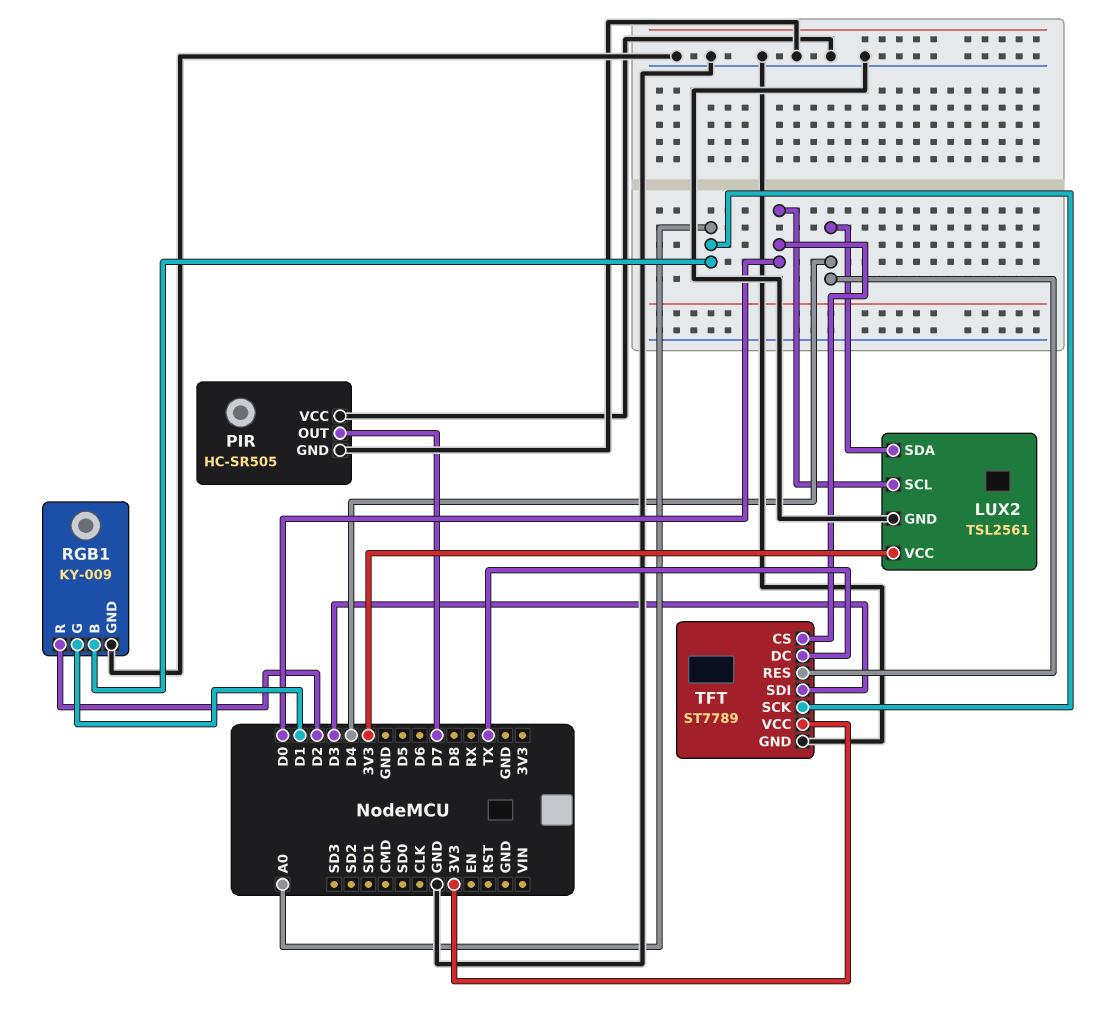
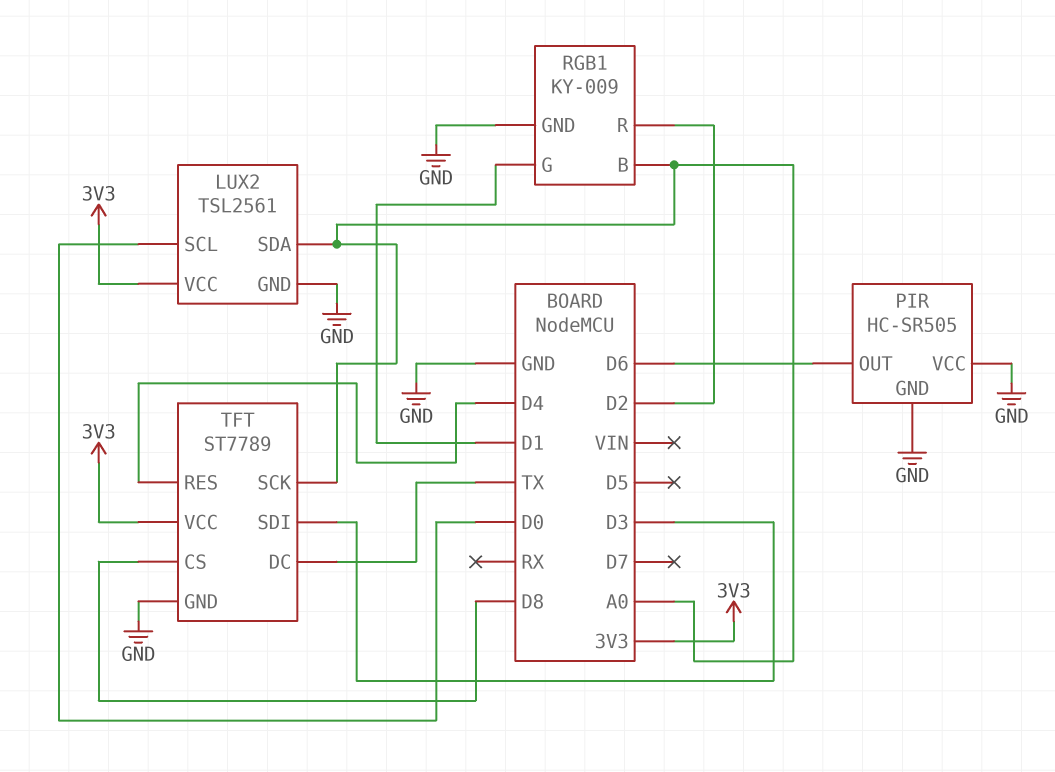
LUX2 pin SDA: D4 -> A0
PIR pin OUT: D7 -> D6
TFT pin CS: D0 -> D8

